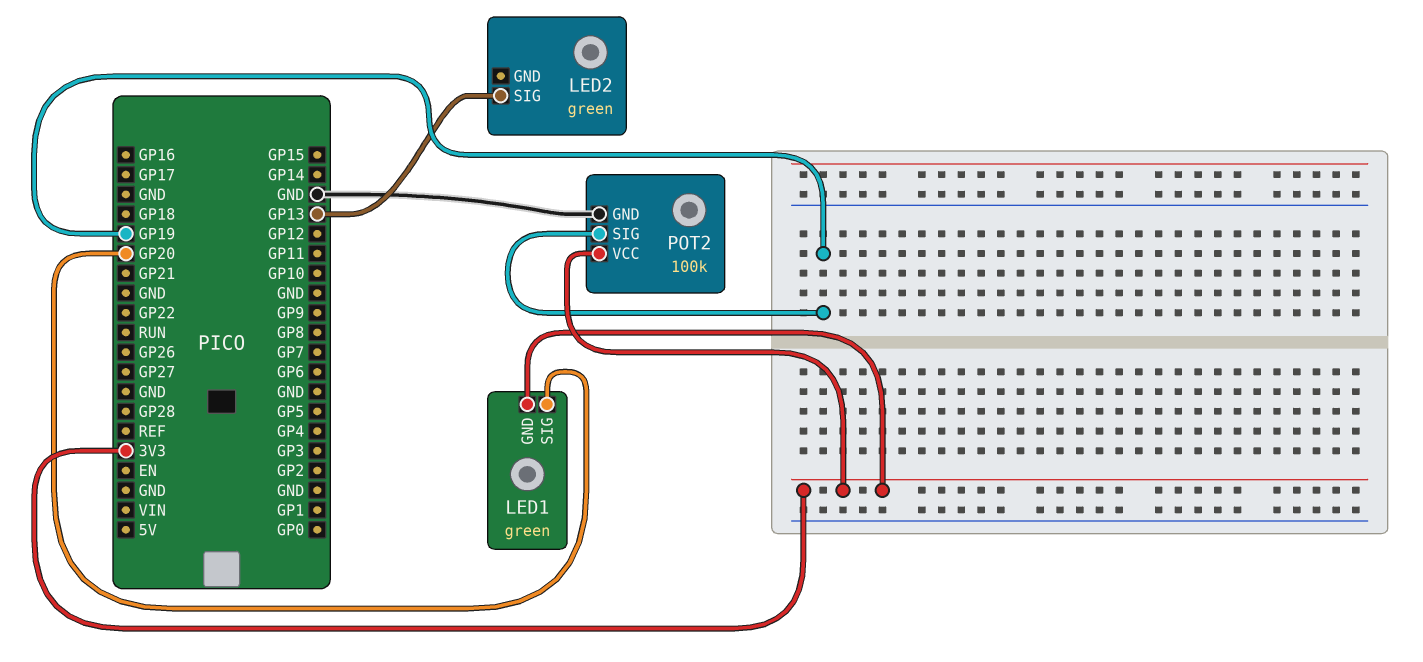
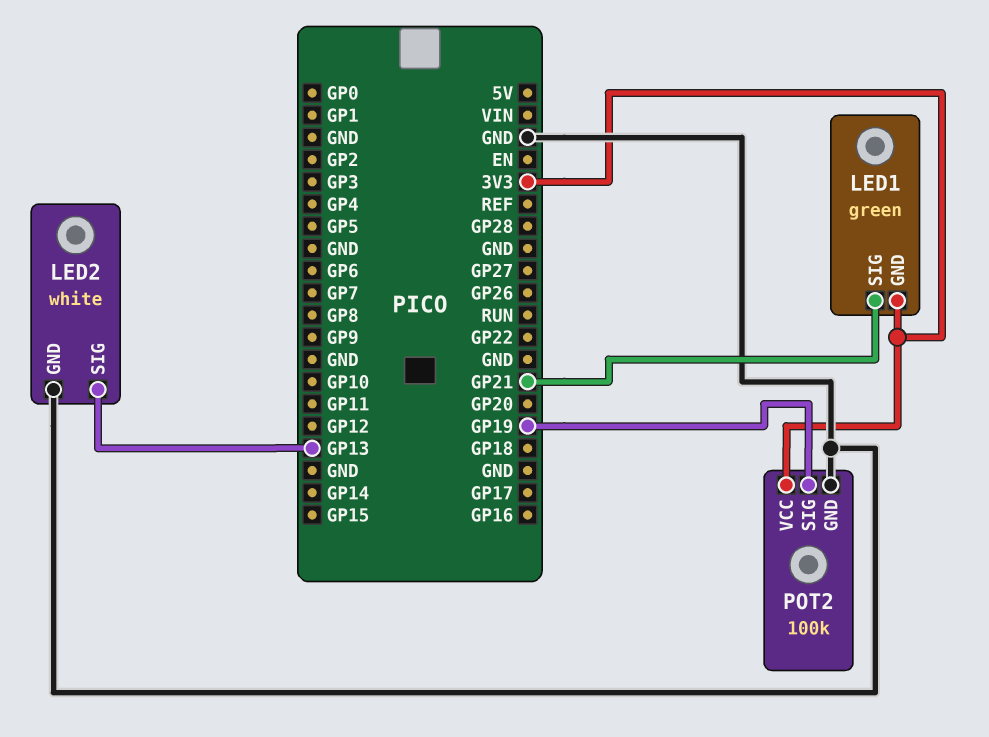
LED1 pin SIG: GP20 -> GP21
LED2: green -> white
LED2 pin GND: none -> GND

